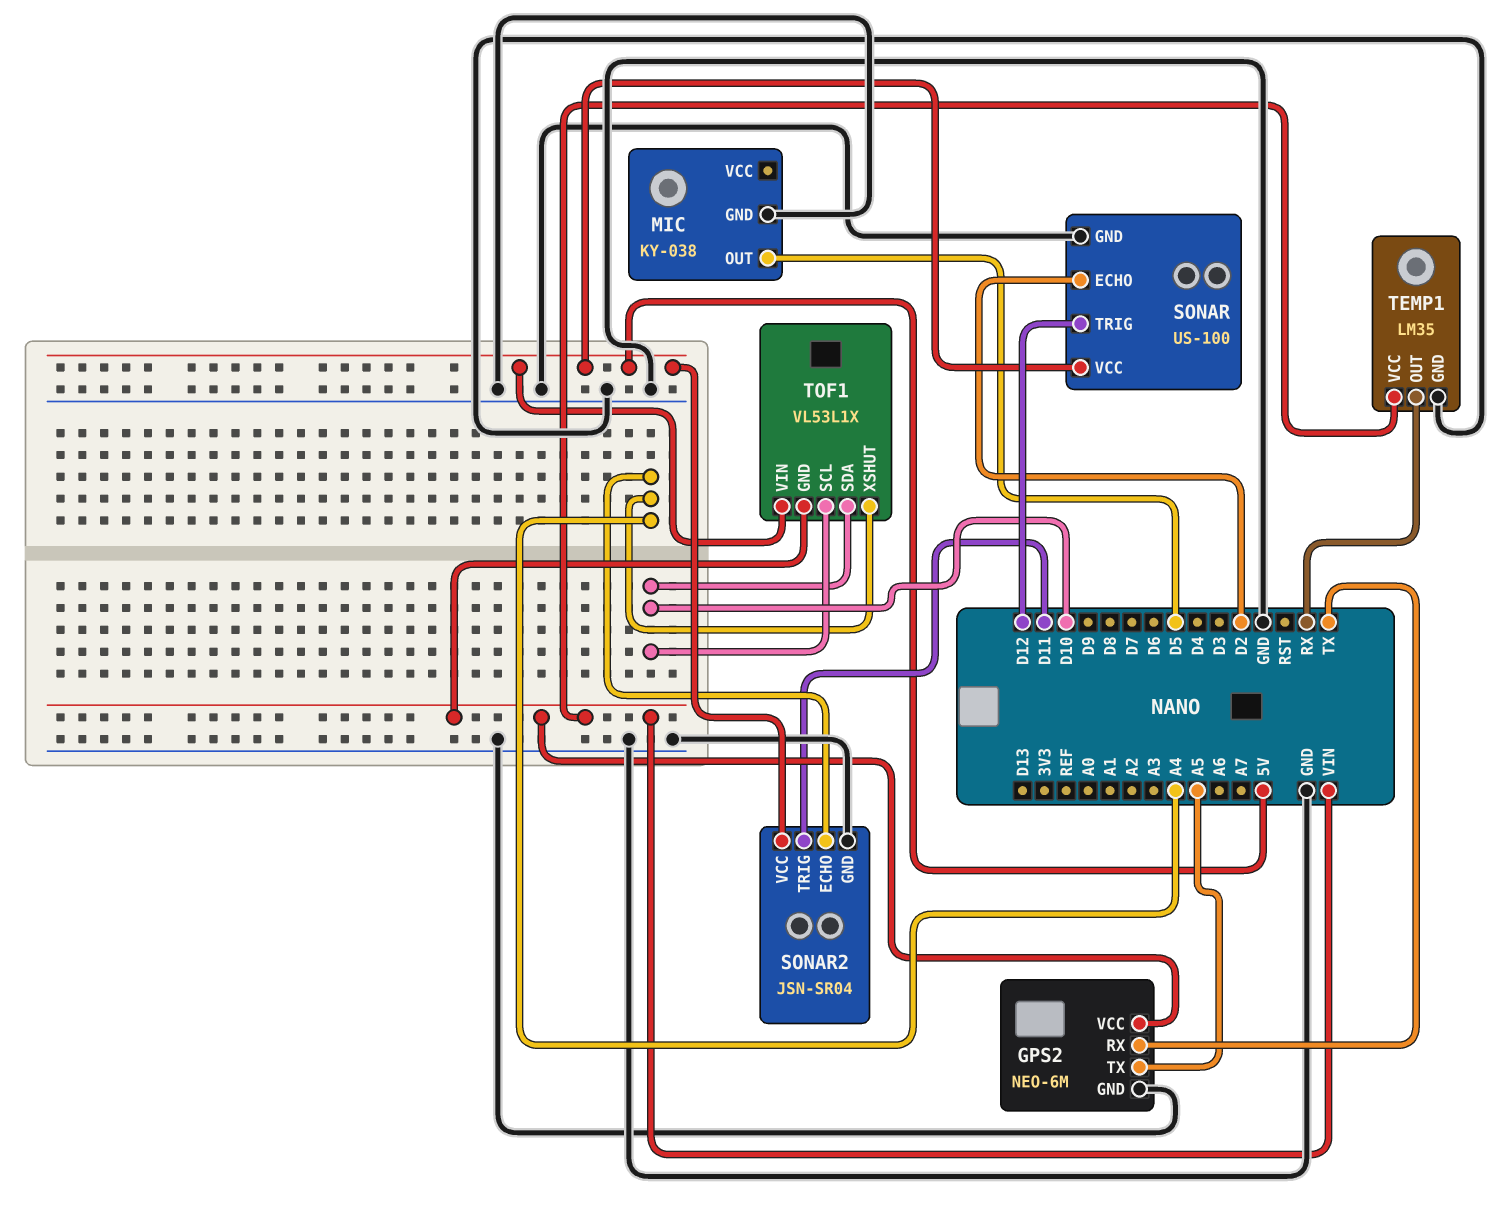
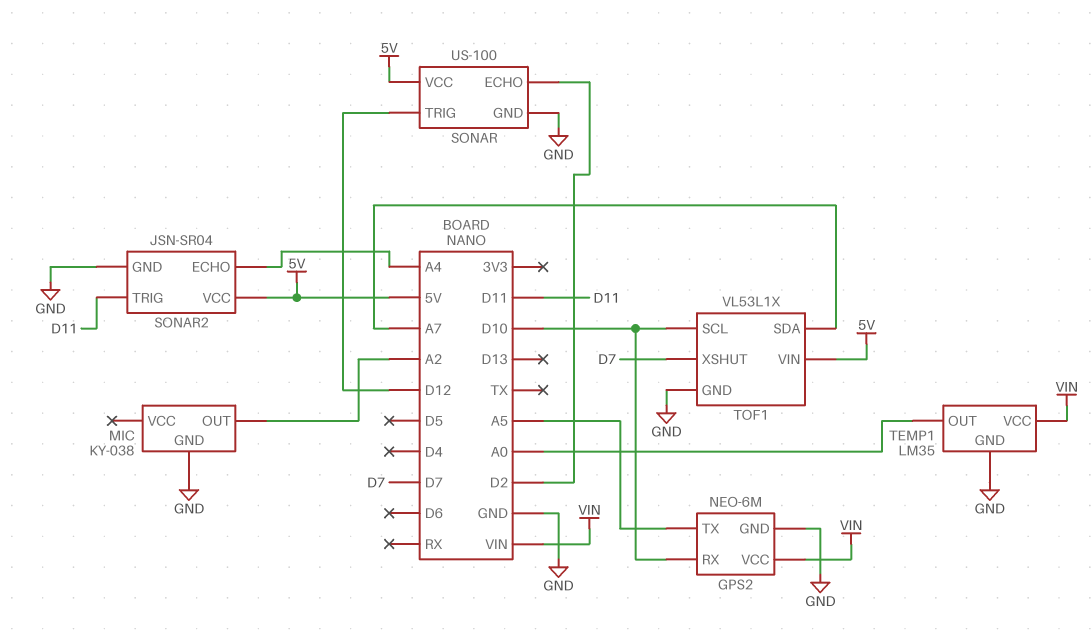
GPS2 pin RX: TX -> D10
MIC pin OUT: D5 -> A2
TEMP1 pin OUT: RX -> A0
TOF1 pin GND: VIN -> GND
TOF1 pin SDA: D10 -> A7
TOF1 pin XSHUT: A4 -> D7

